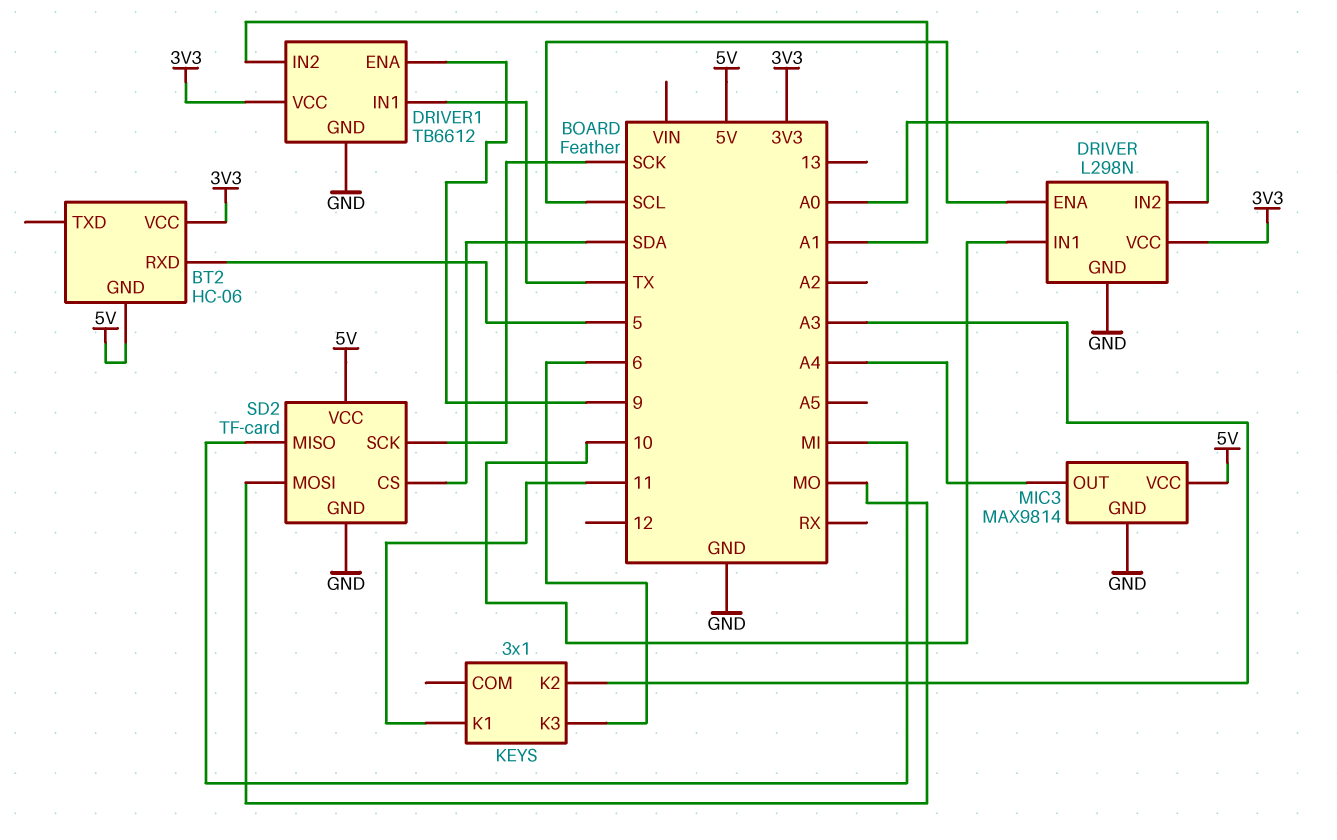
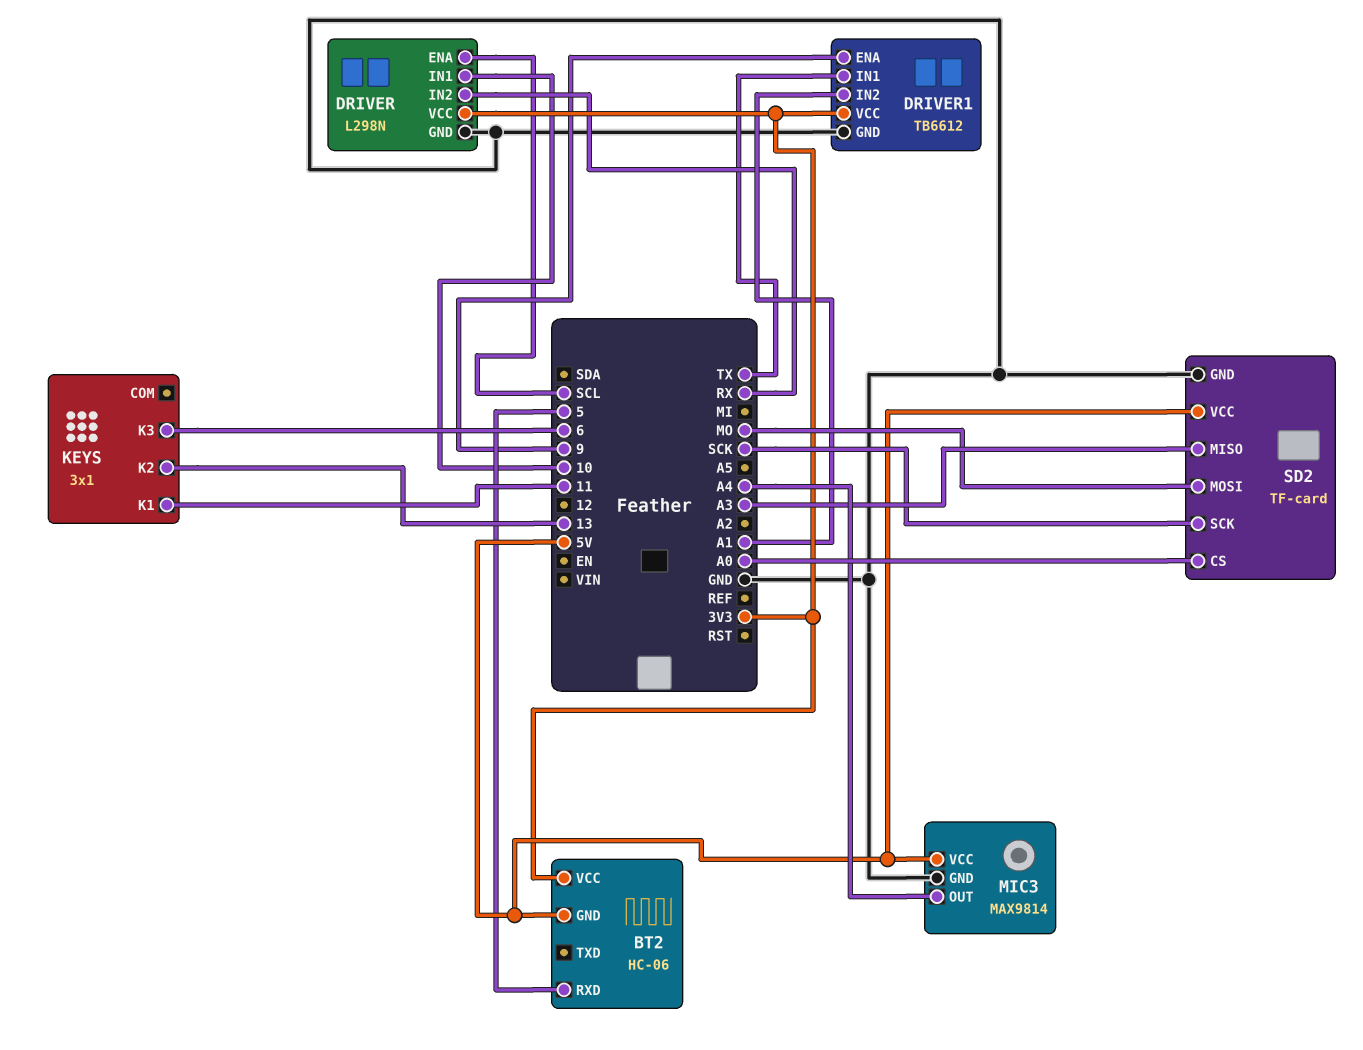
DRIVER pin IN2: A0 -> RX
KEYS pin K2: A3 -> 13
SD2 pin CS: SDA -> A0
SD2 pin MISO: MI -> A3

